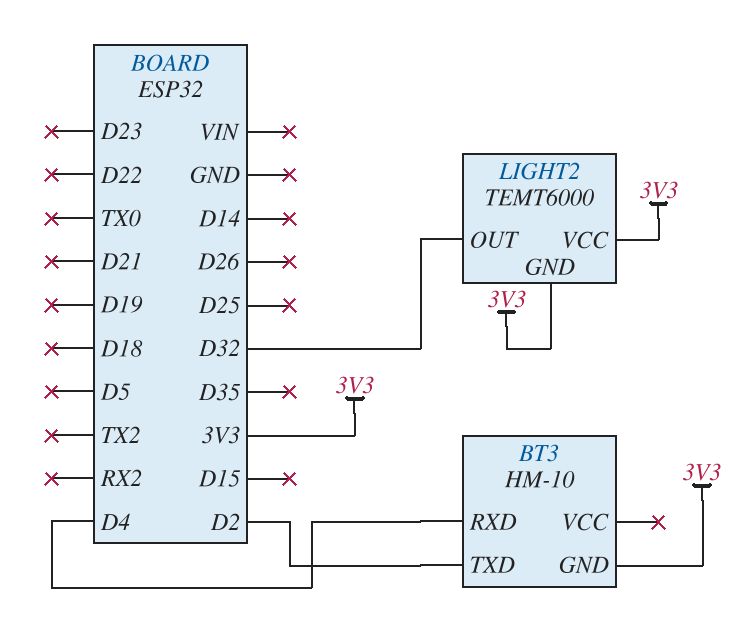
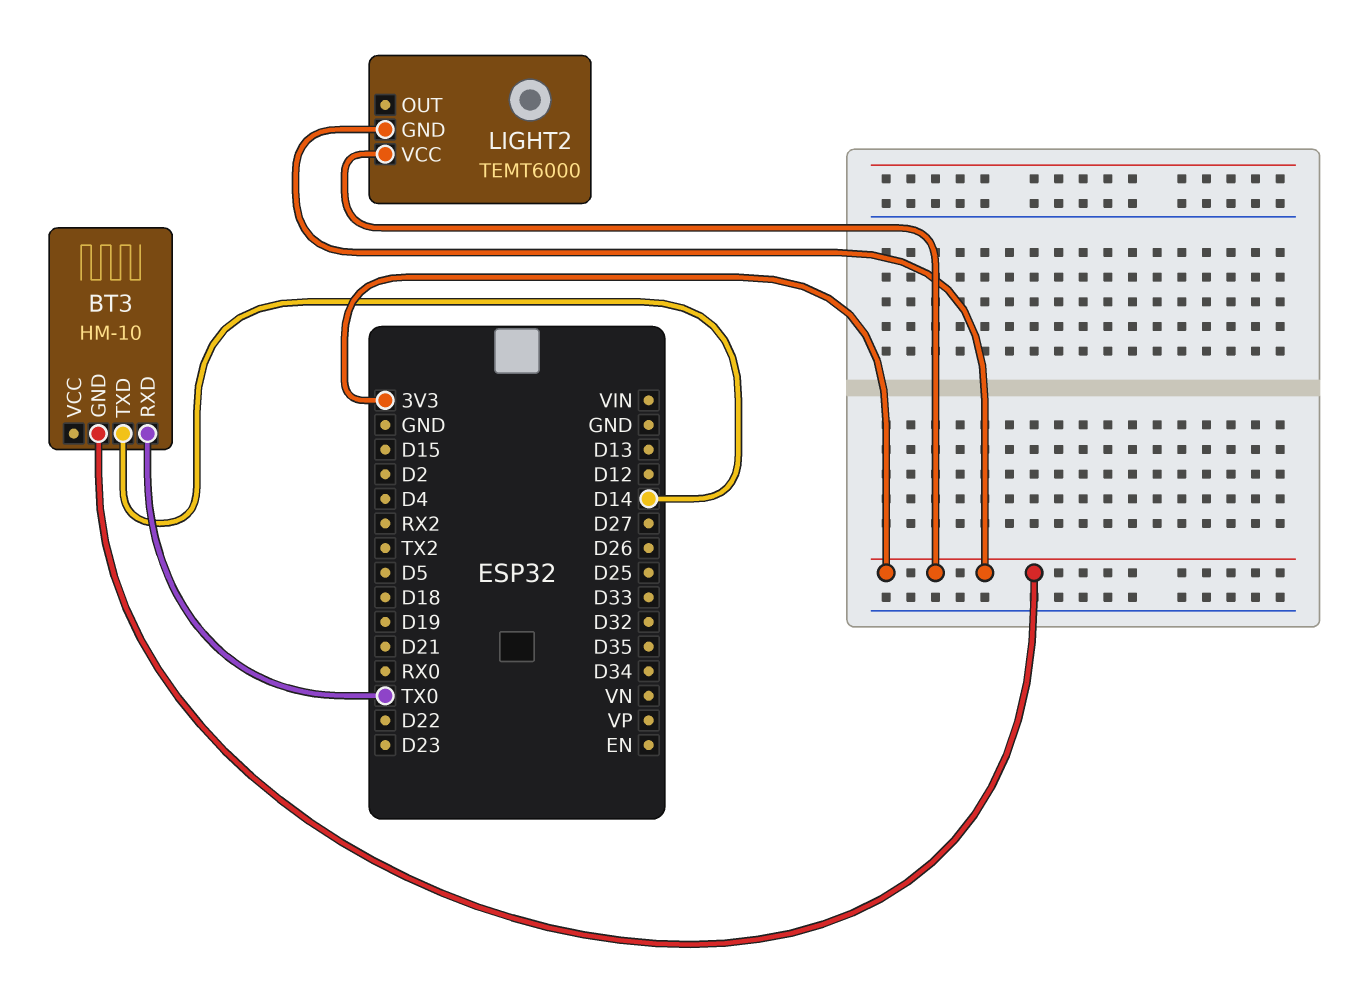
BT3 pin RXD: D4 -> TX0
BT3 pin TXD: D2 -> D14
LIGHT2 pin OUT: D32 -> none

